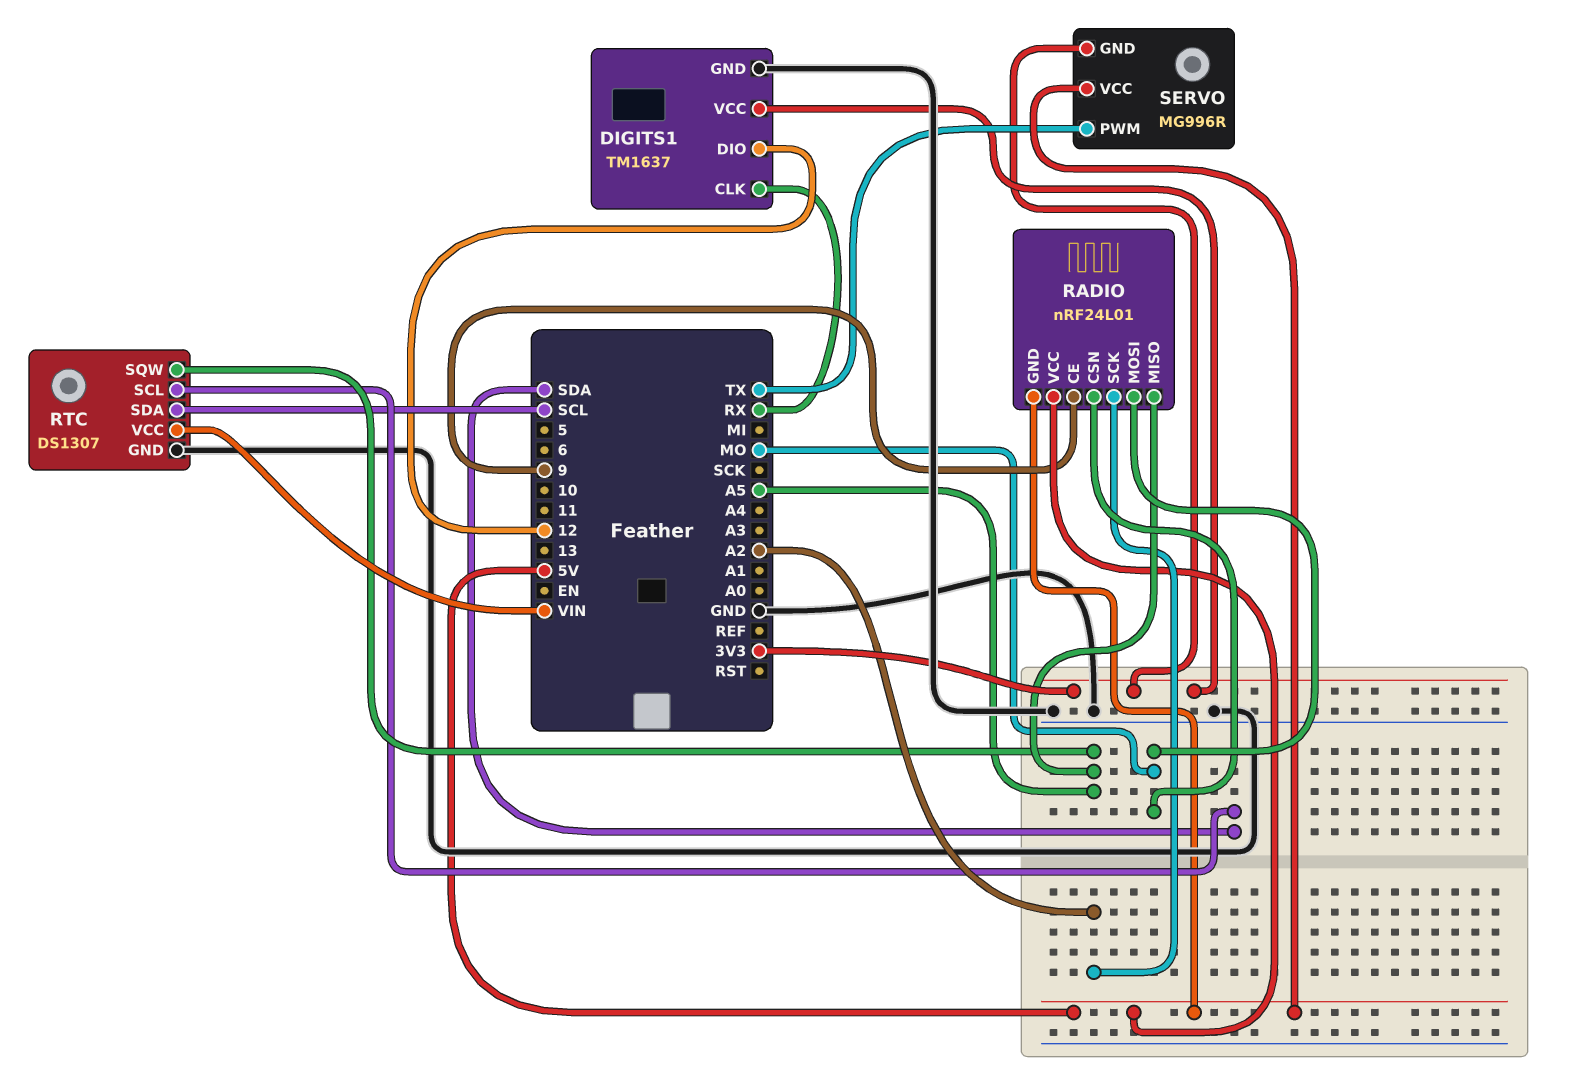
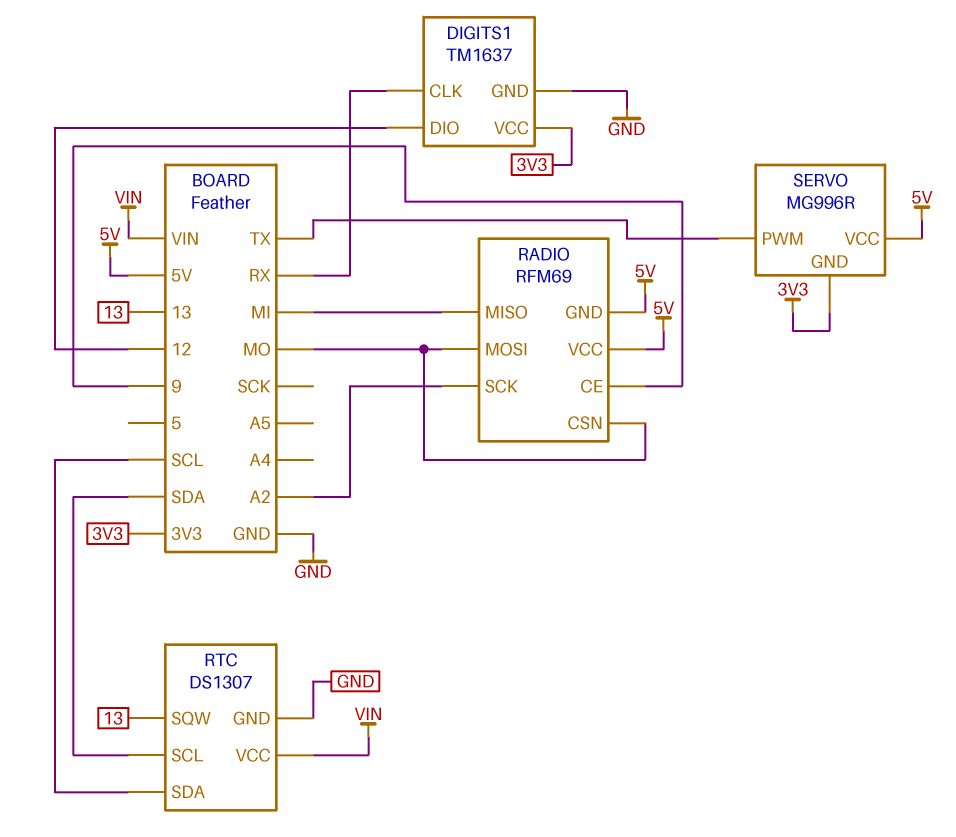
RADIO: nRF24L01 -> RFM69
RADIO pin MISO: A5 -> MI
RTC pin SQW: A5 -> 13

